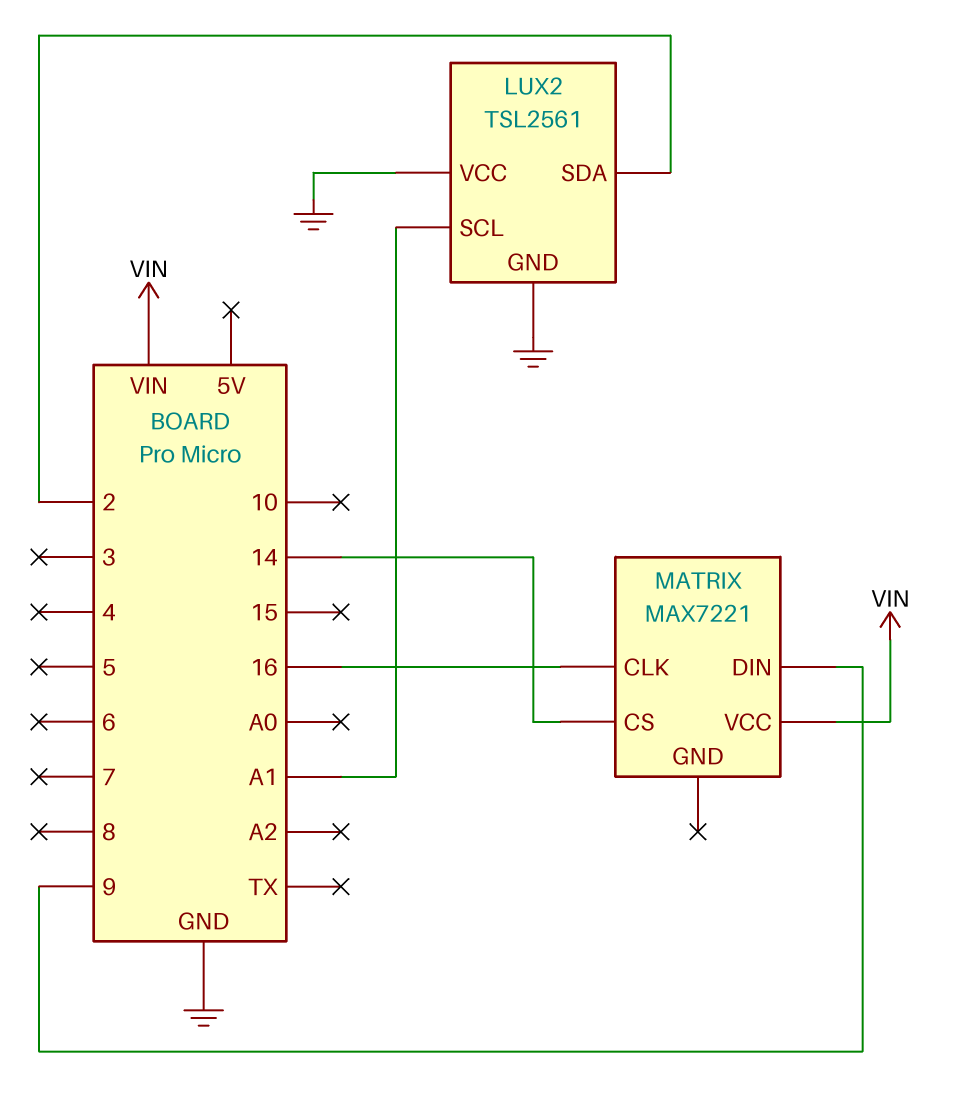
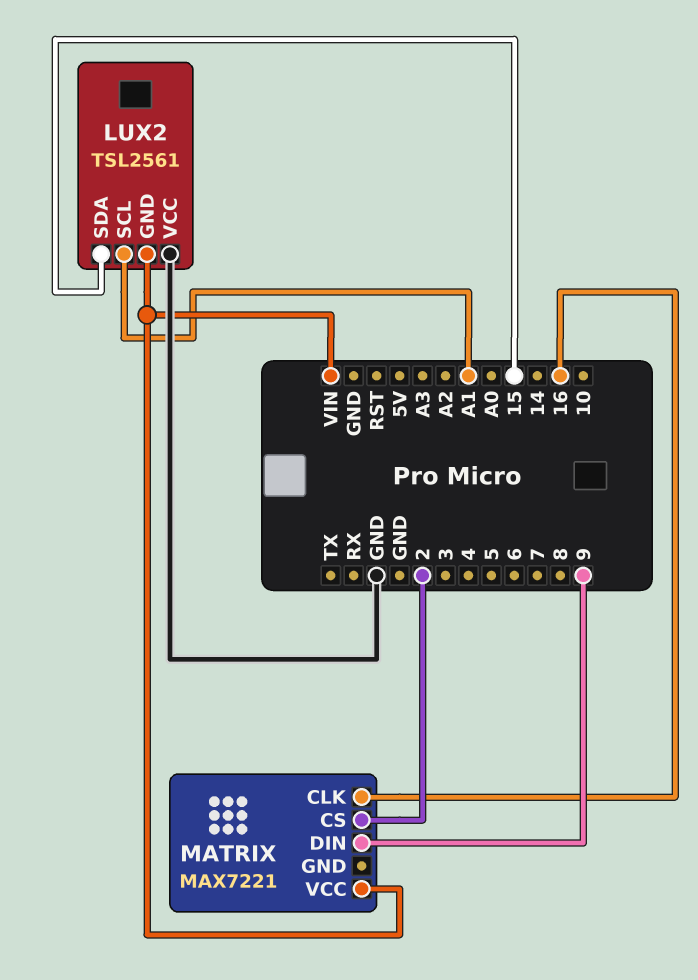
LUX2 pin GND: GND -> VIN
LUX2 pin SDA: 2 -> 15
MATRIX pin CS: 14 -> 2

